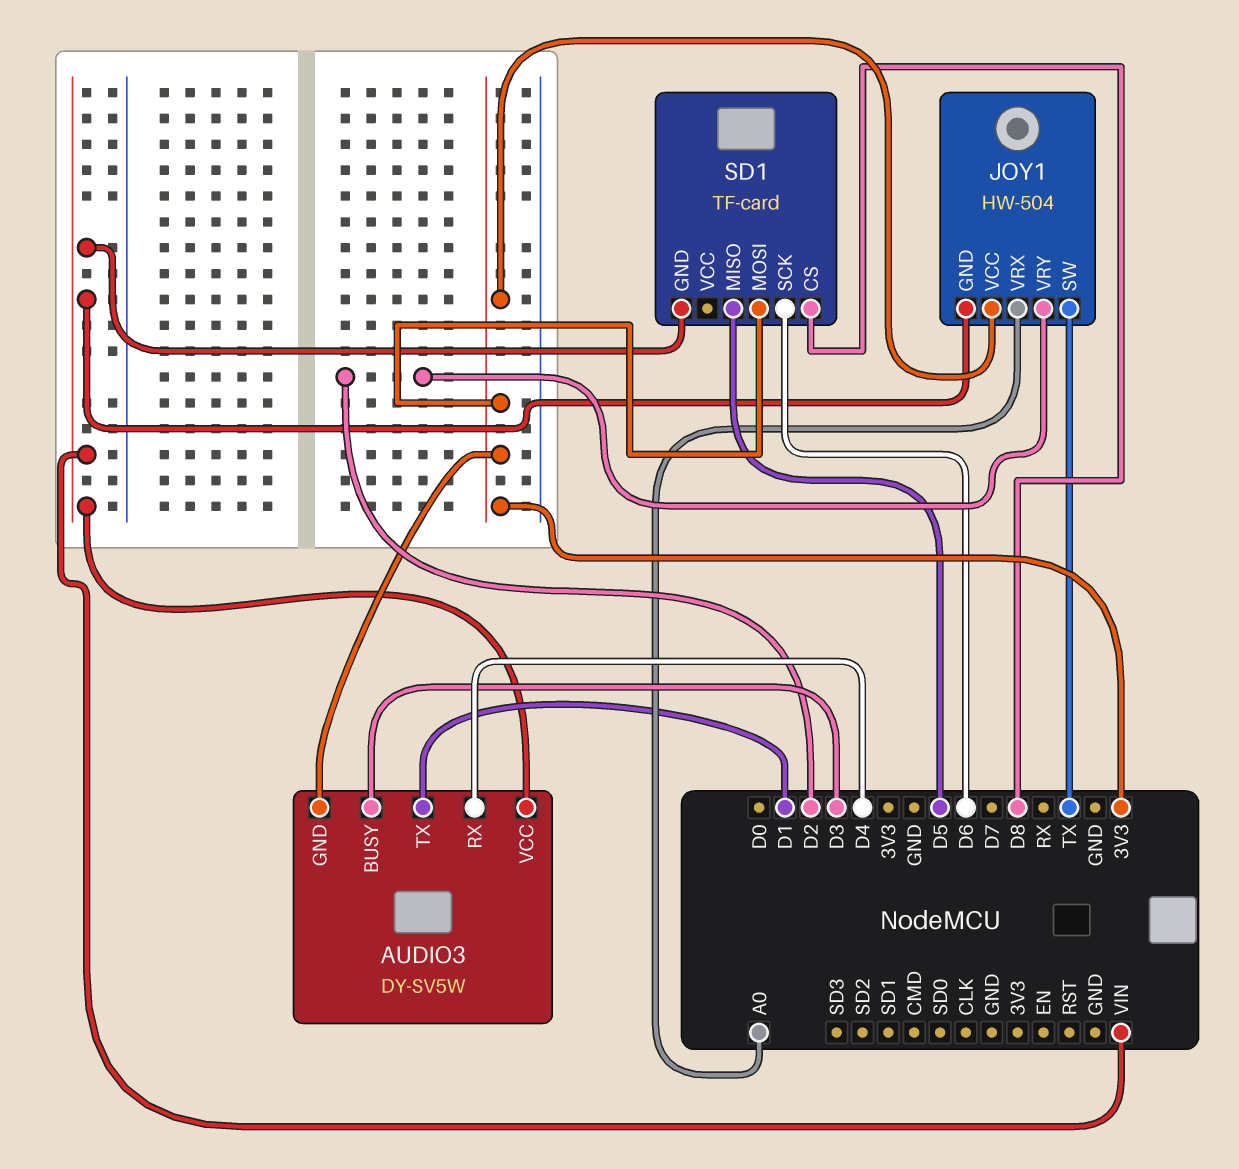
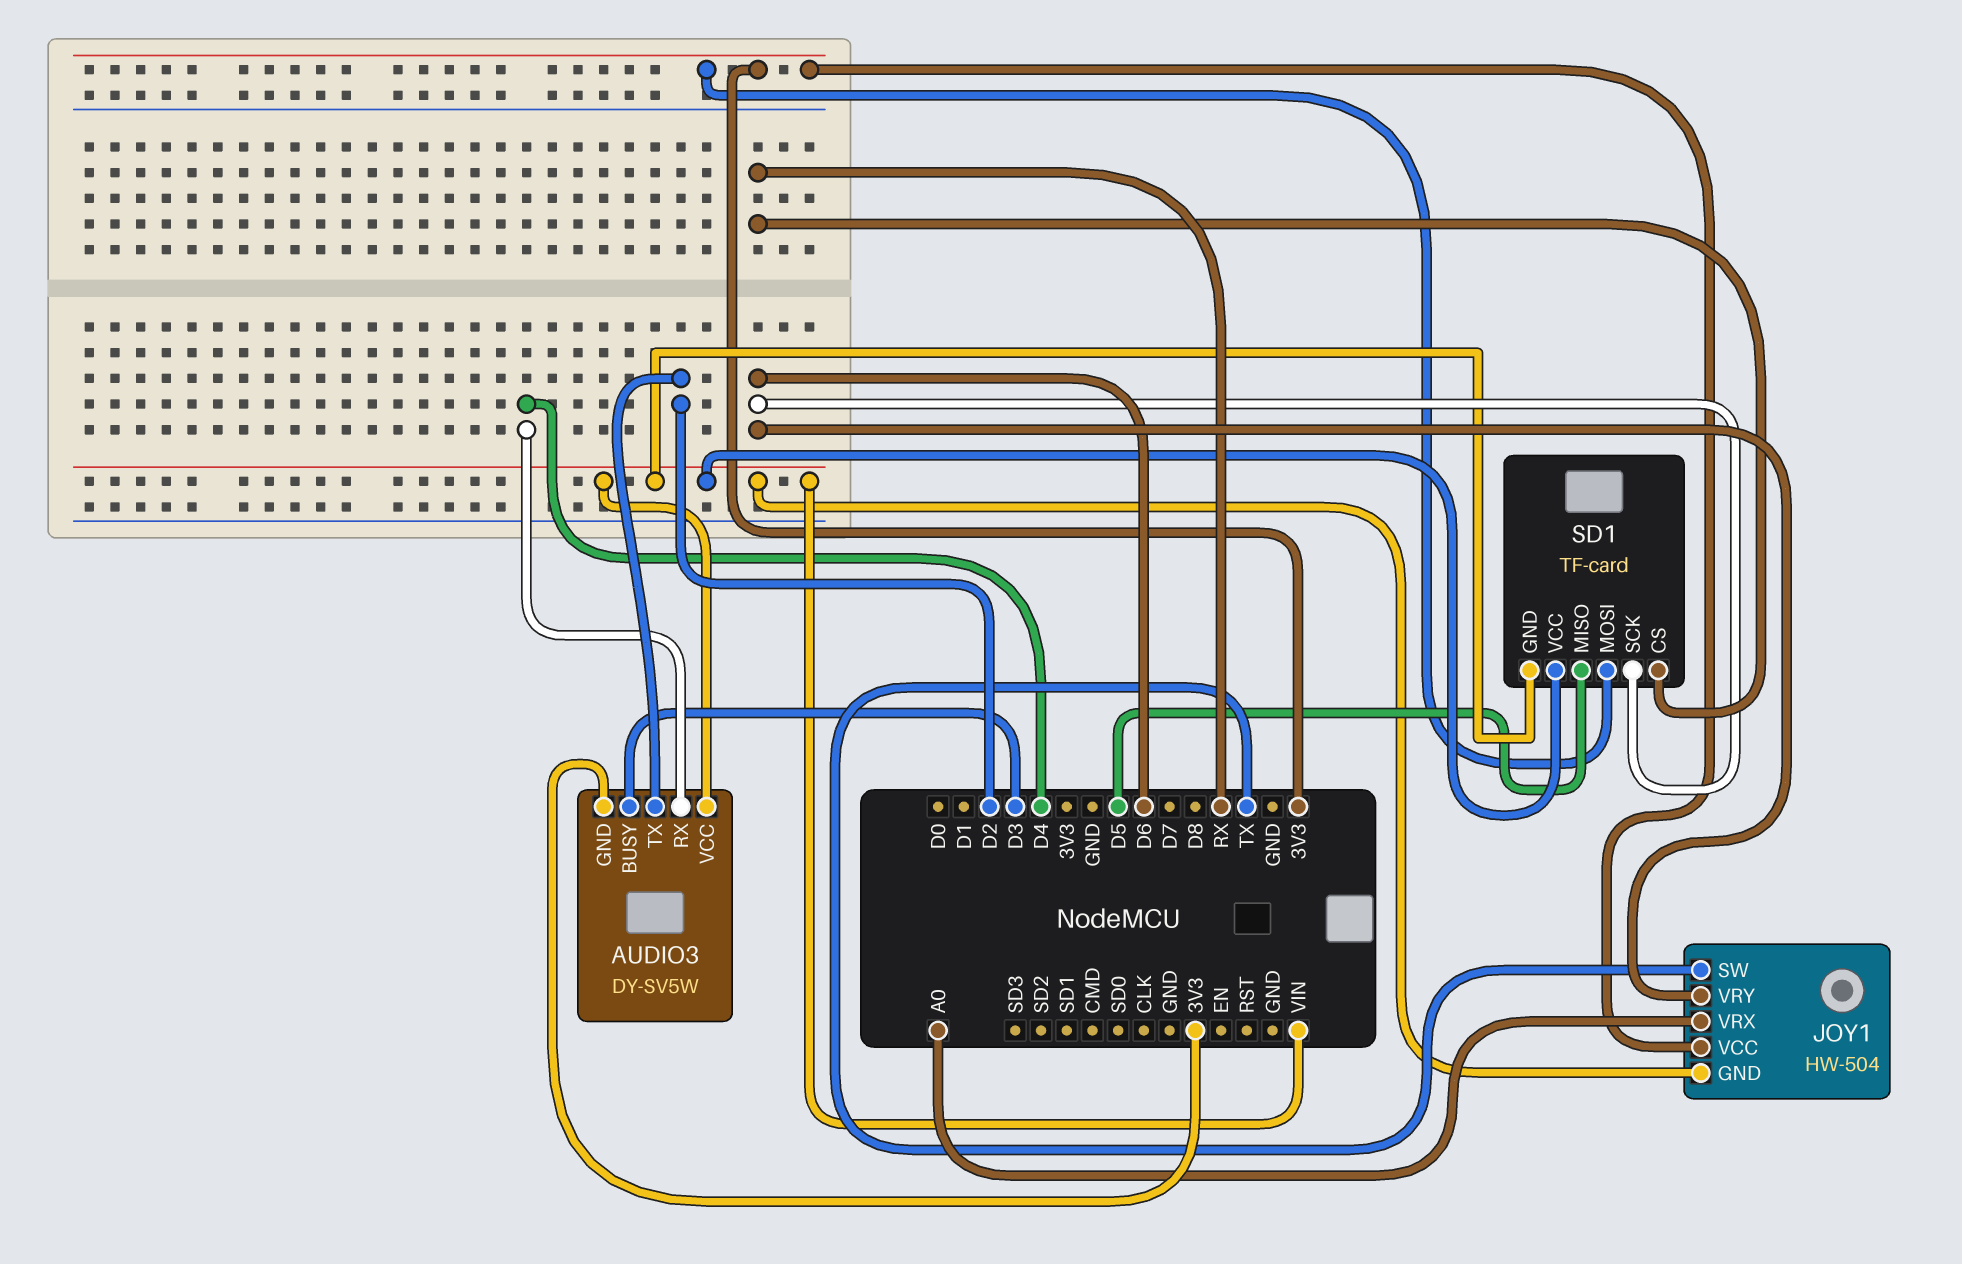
AUDIO3 pin TX: D1 -> D2
JOY1 pin VRY: D2 -> D6
SD1 pin CS: D8 -> RX
SD1 pin VCC: none -> VIN

